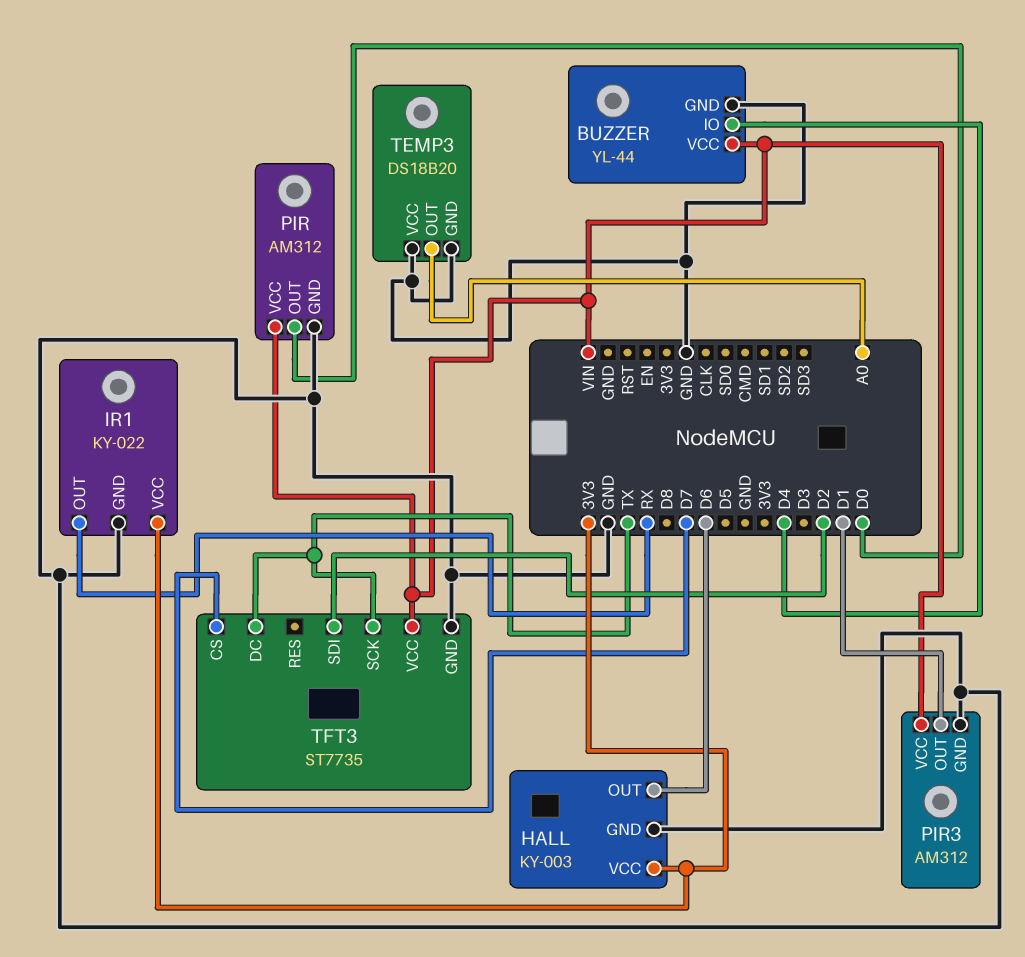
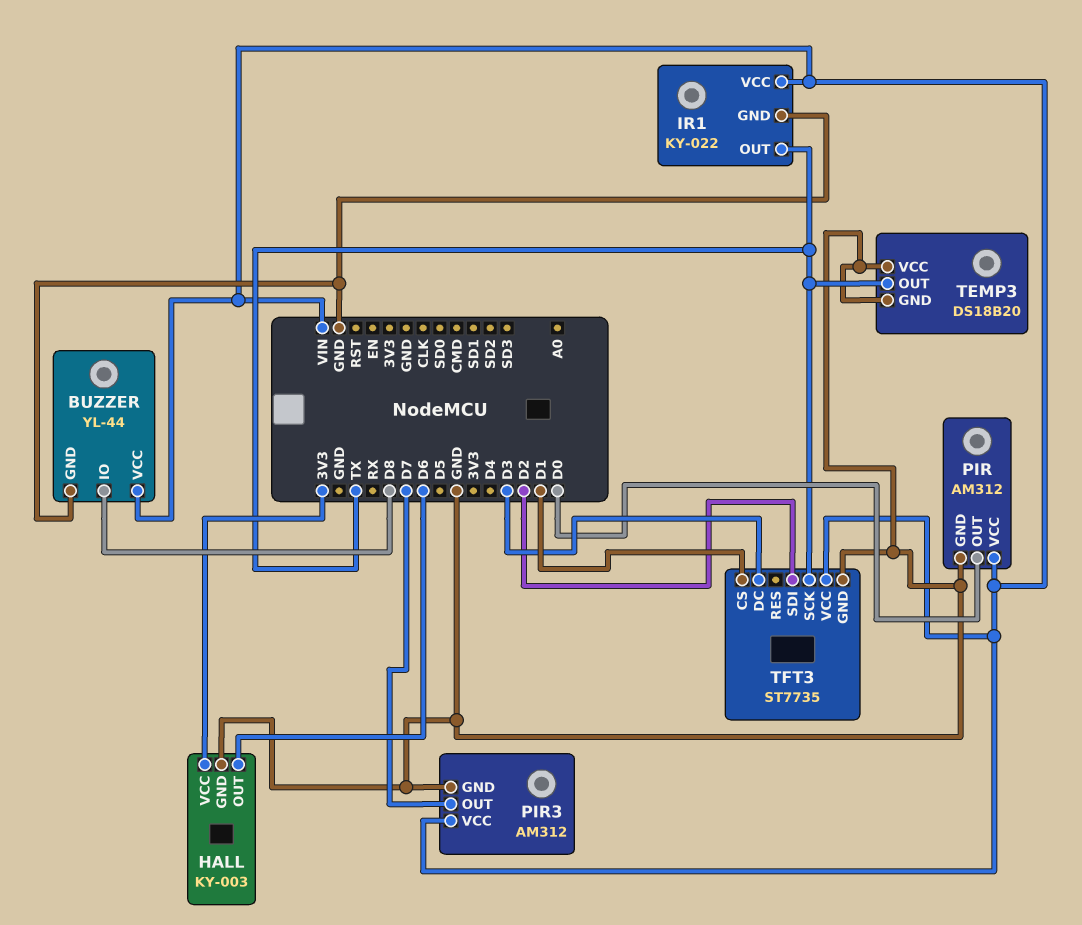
BUZZER pin IO: D4 -> D8
IR1 pin OUT: RX -> TX
IR1 pin VCC: 3V3 -> VIN
PIR3 pin OUT: D1 -> D7
TEMP3 pin OUT: A0 -> TX
TFT3 pin CS: D7 -> D1
TFT3 pin DC: TX -> D3

